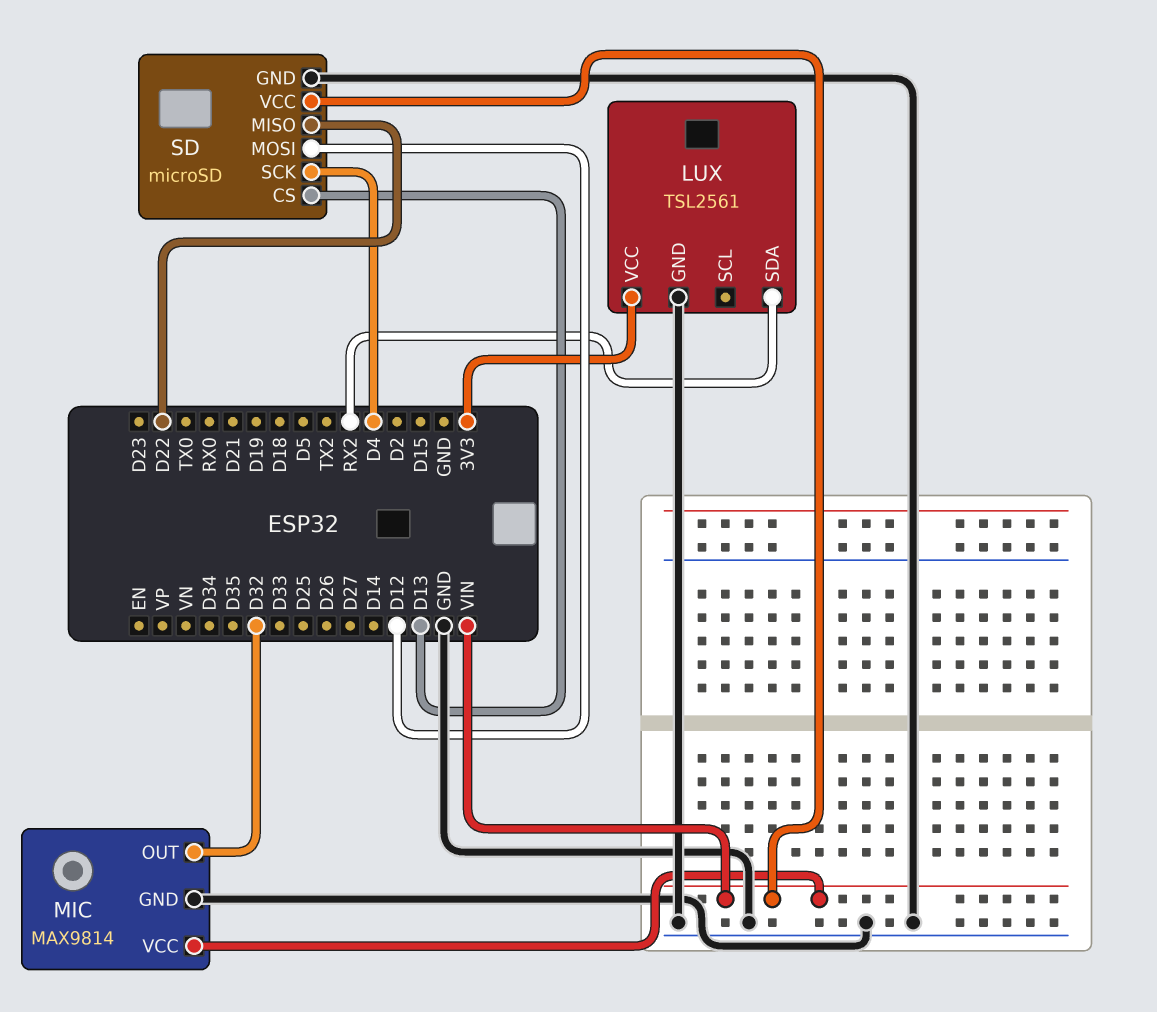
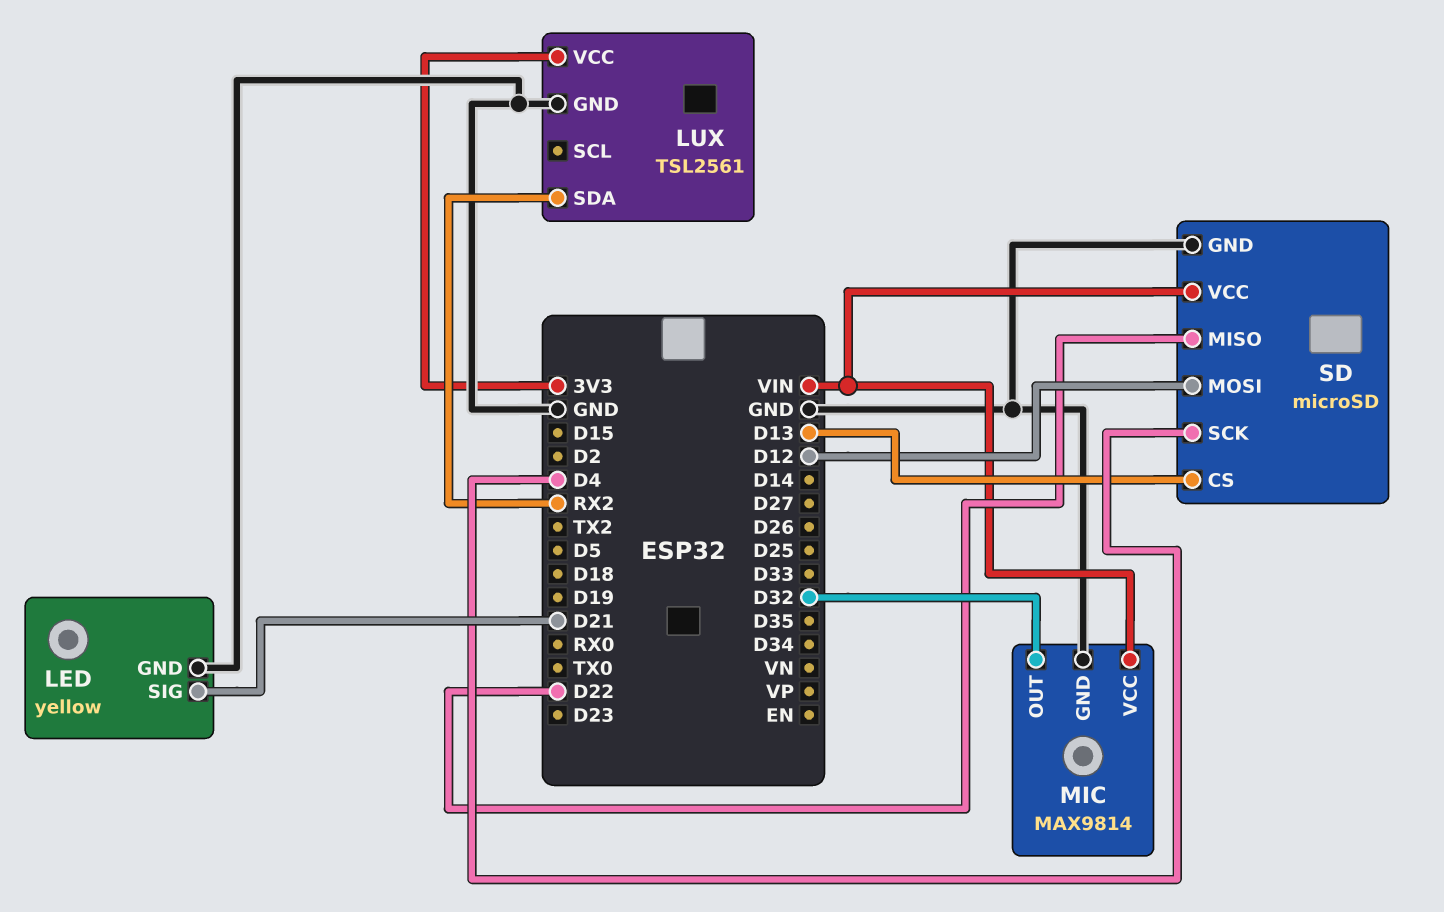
LED: none -> yellow
LED pin GND: none -> GND
LED pin SIG: none -> D21

